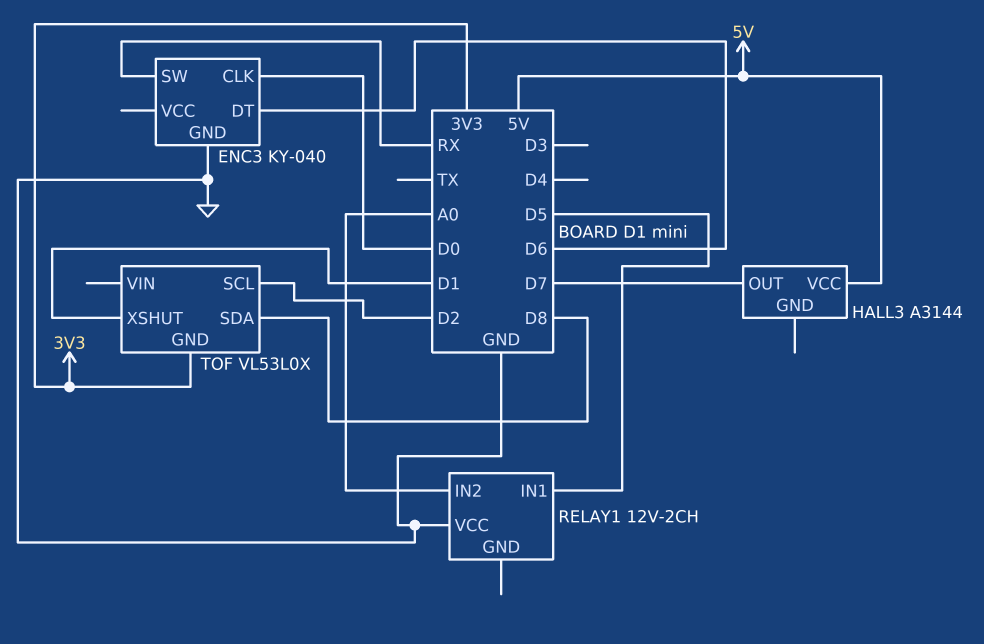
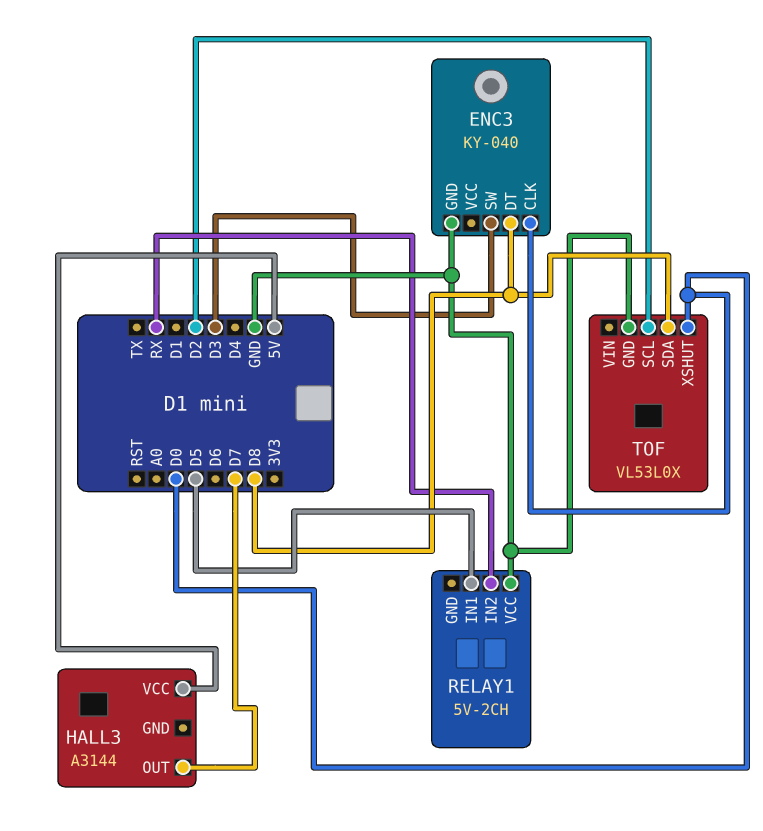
ENC3 pin DT: D6 -> D8
ENC3 pin SW: RX -> D3
RELAY1: 12V-2CH -> 5V-2CH
RELAY1 pin IN2: A0 -> RX
TOF pin GND: 3V3 -> GND
TOF pin XSHUT: D1 -> D0

